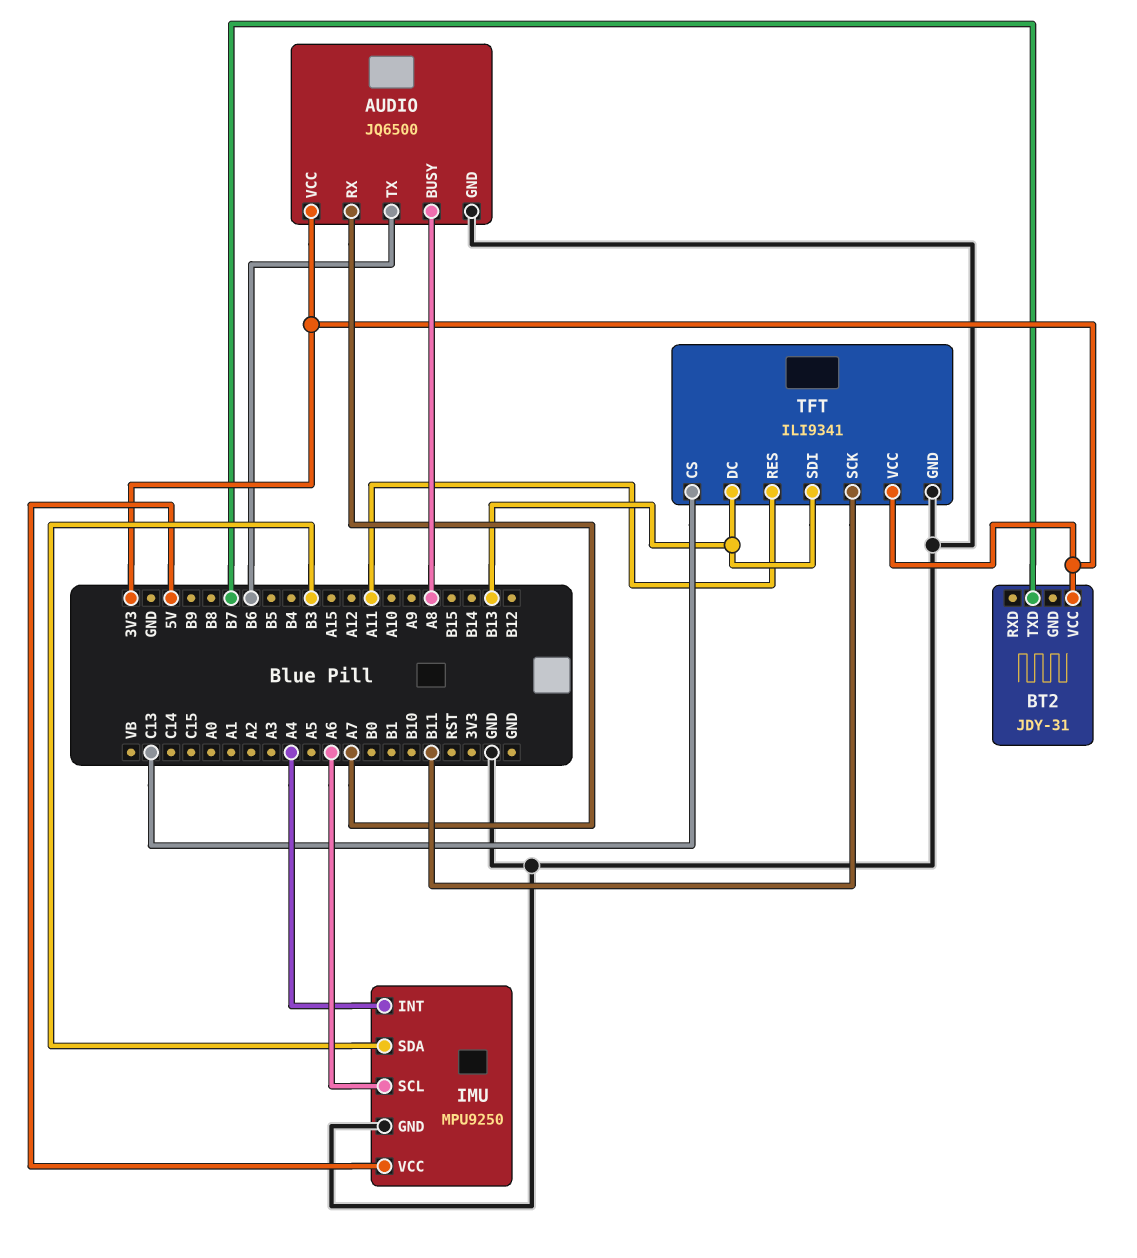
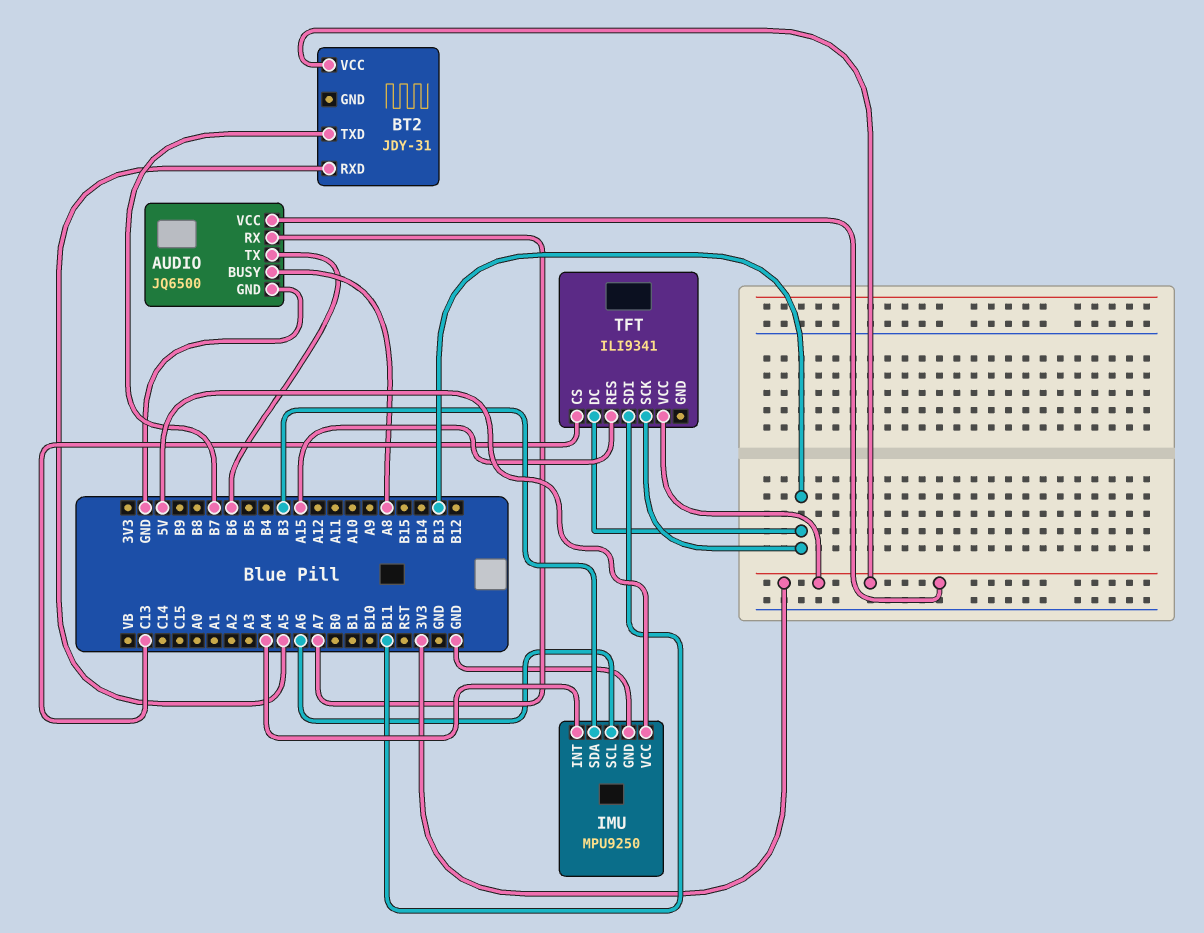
BT2 pin RXD: none -> A5
TFT pin GND: GND -> none
TFT pin RES: A11 -> A15
TFT pin SCK: B11 -> B13
TFT pin SDI: B13 -> B11

